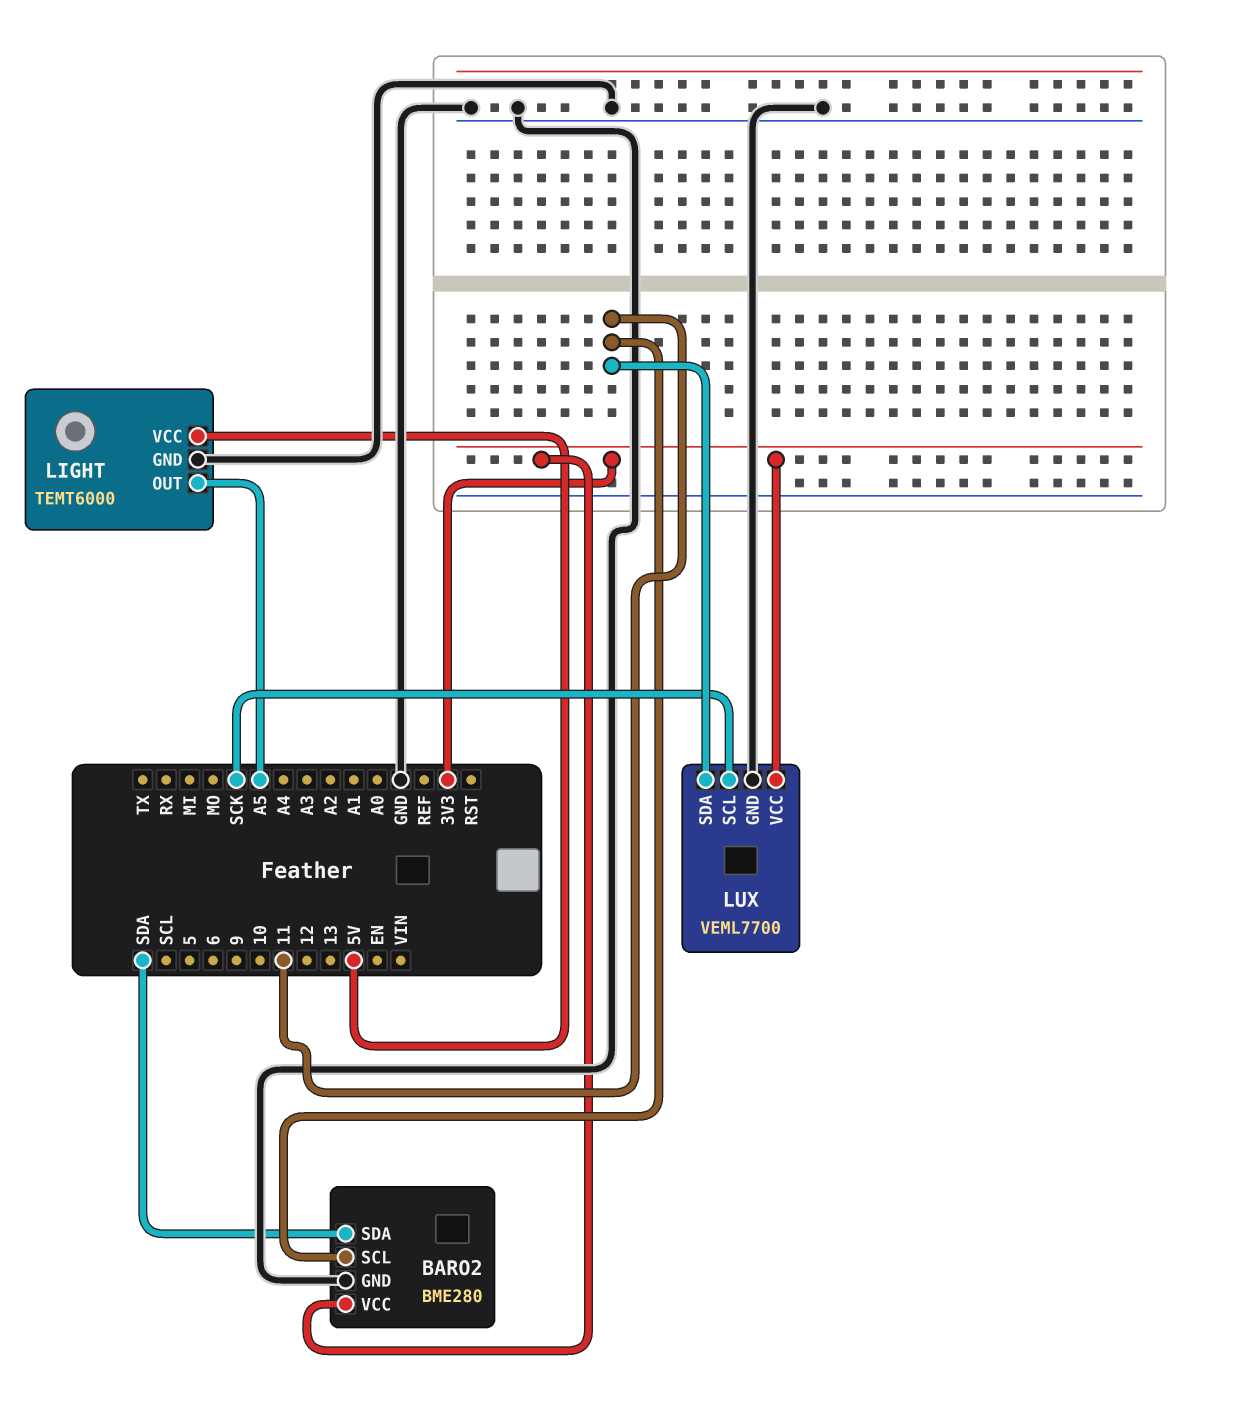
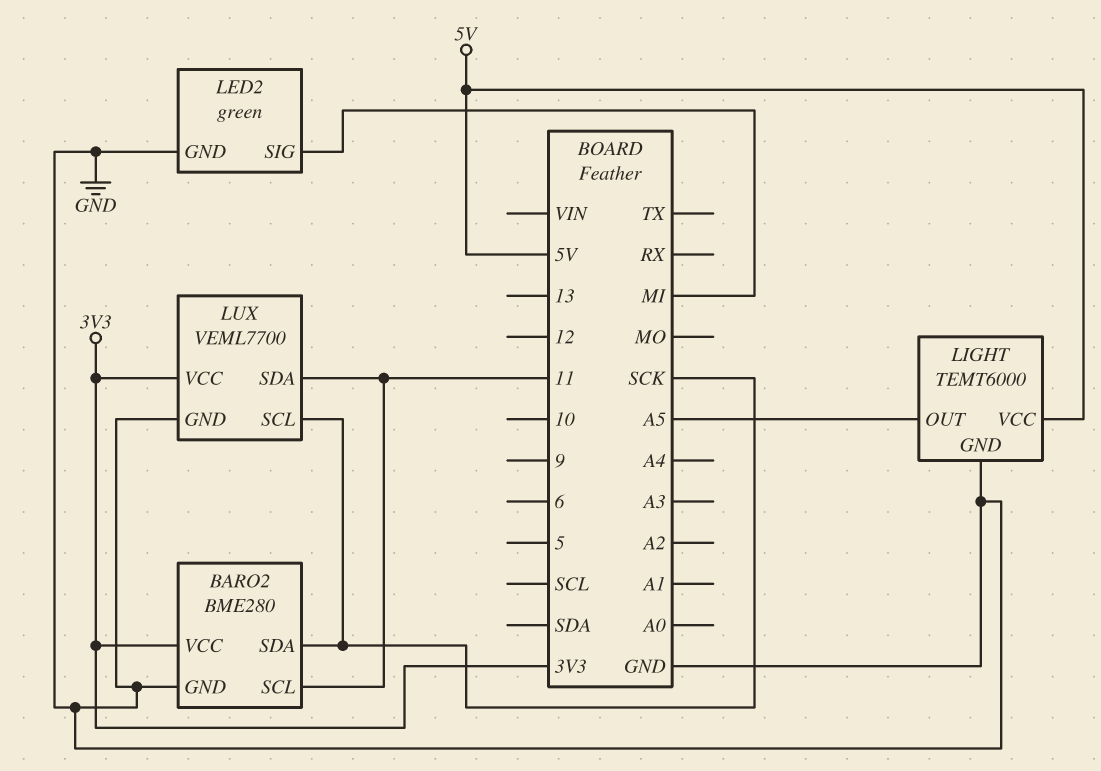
BARO2 pin SDA: SDA -> SCK
LED2: none -> green
LED2 pin GND: none -> GND
LED2 pin SIG: none -> MI

